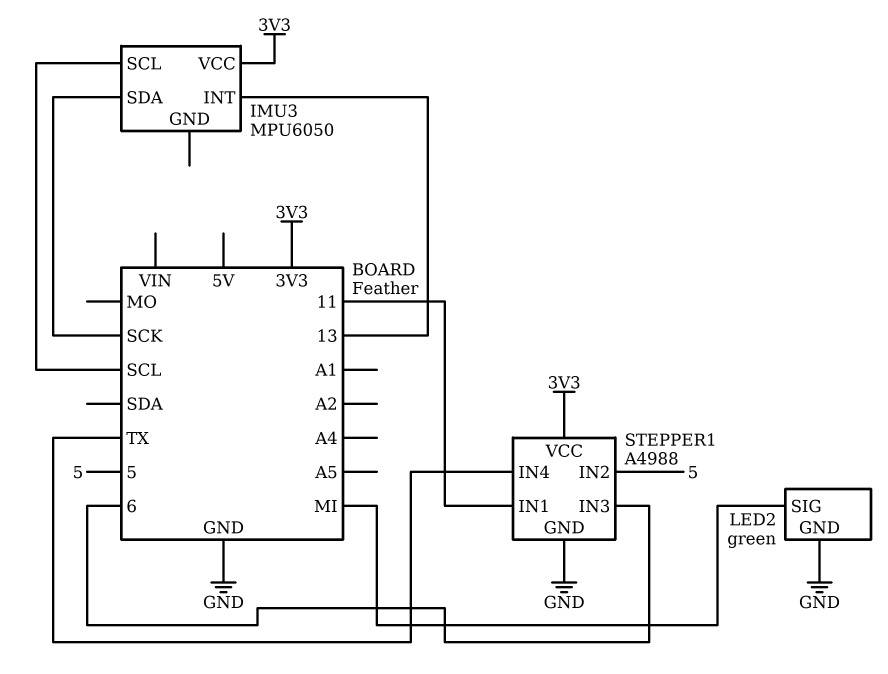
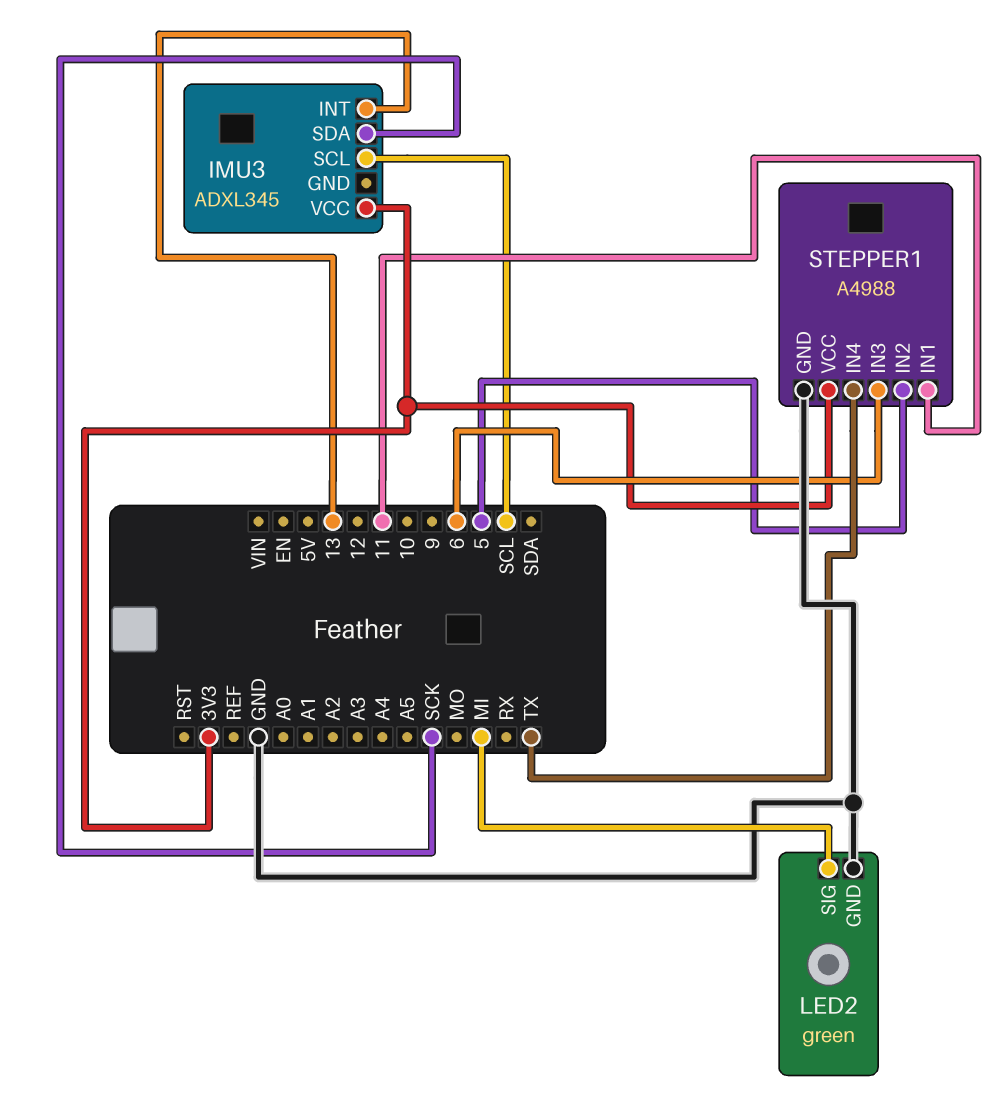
IMU3: MPU6050 -> ADXL345

